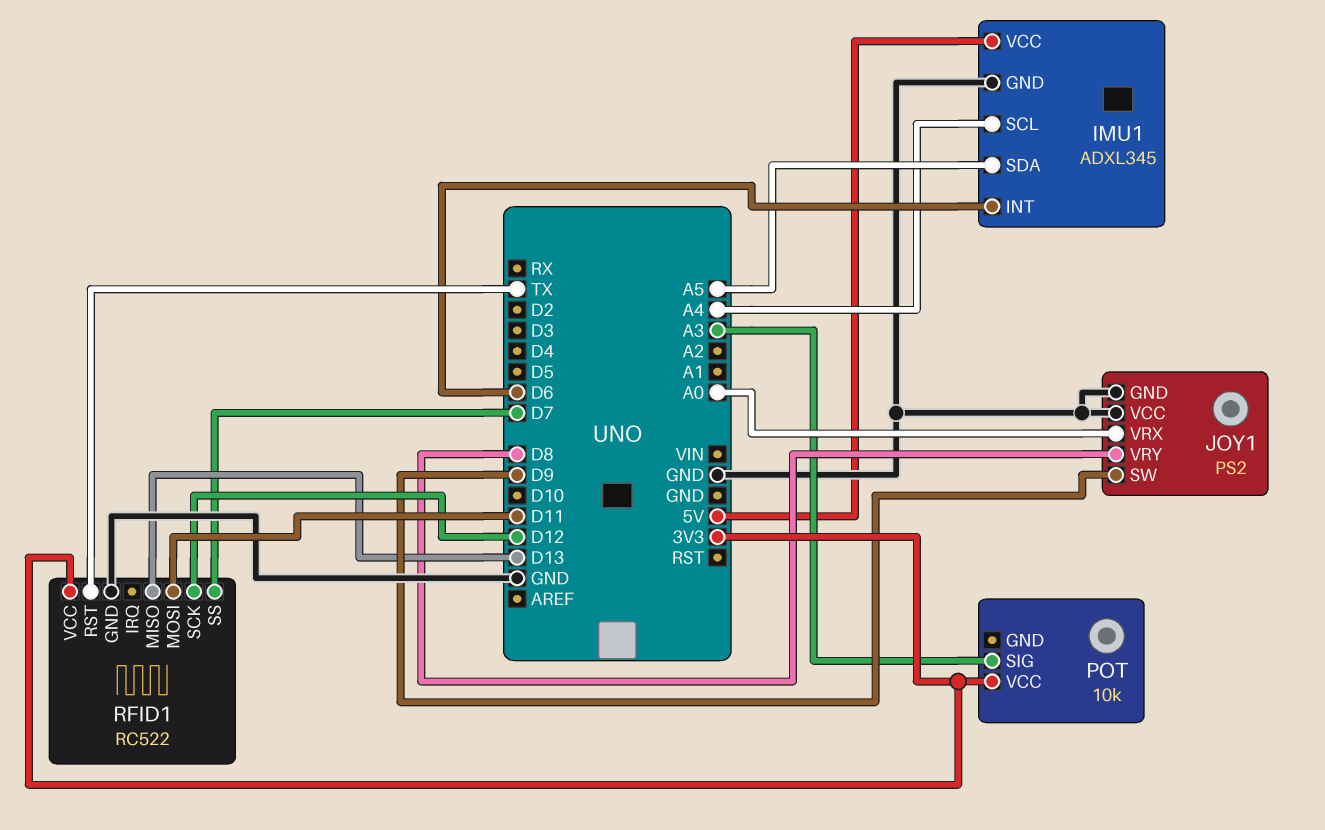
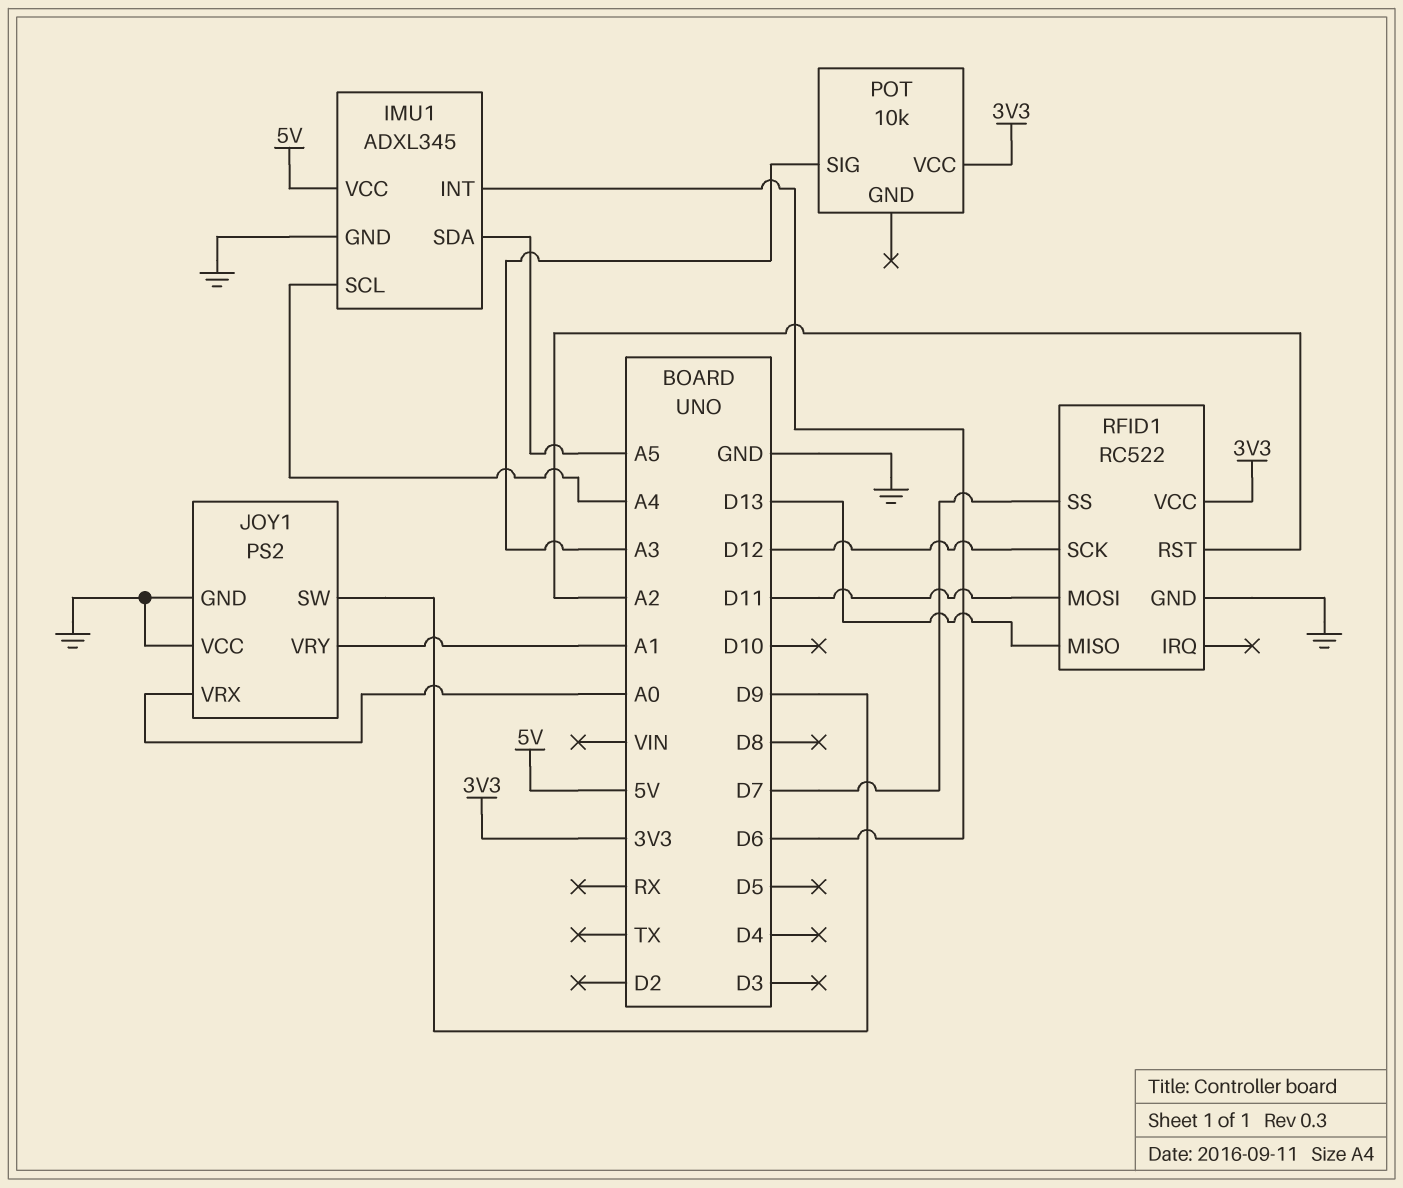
JOY1 pin VRY: D8 -> A1
RFID1 pin RST: TX -> A2

